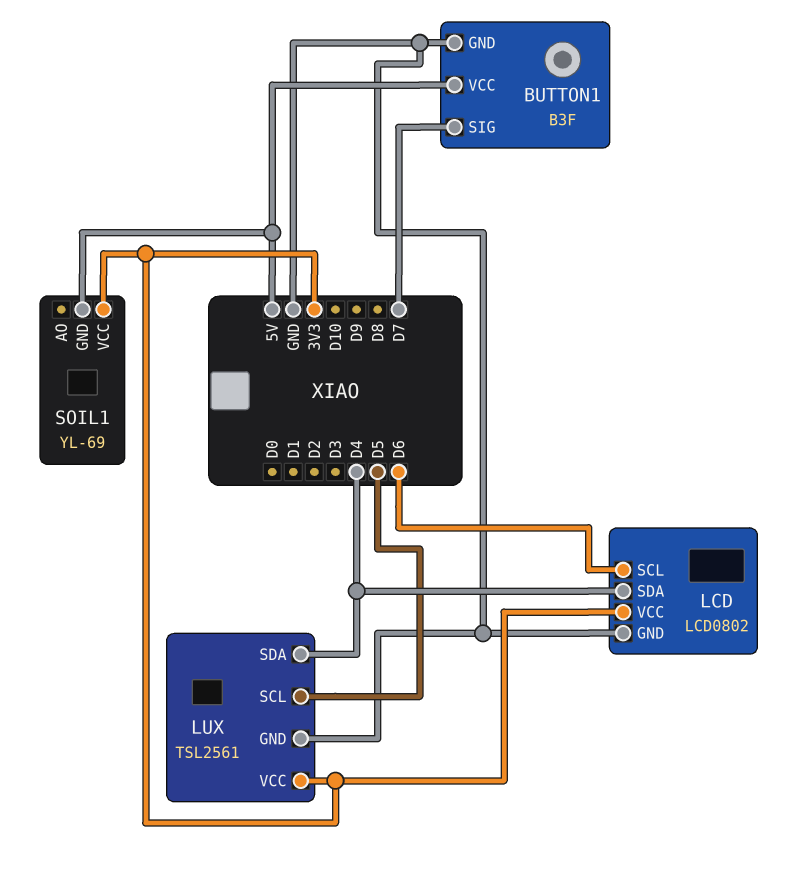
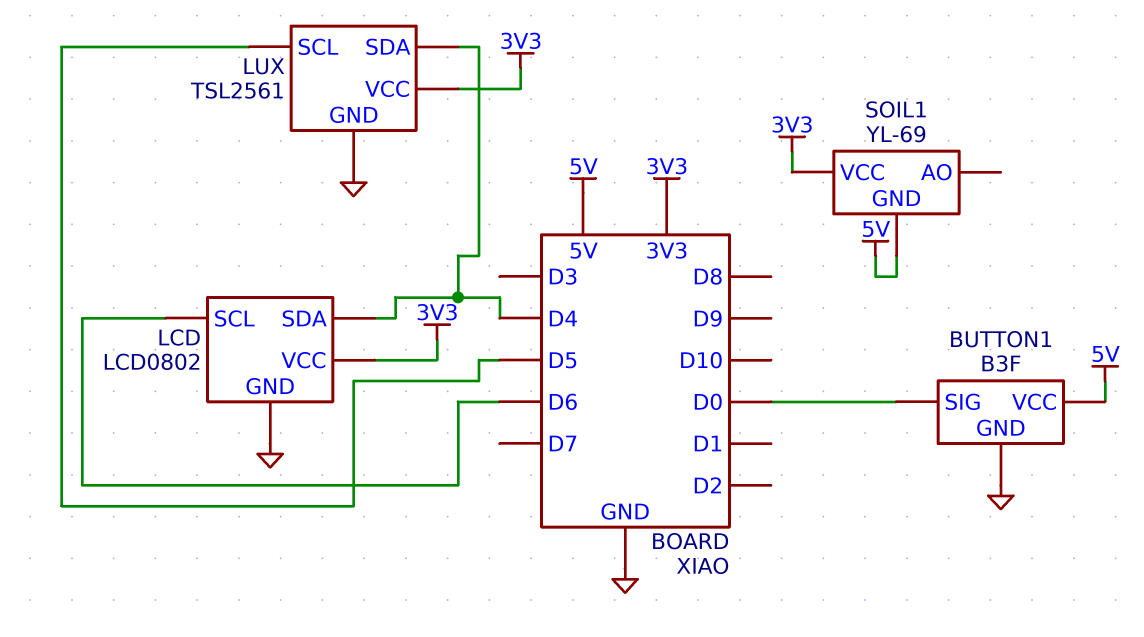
BUTTON1 pin SIG: D7 -> D0

